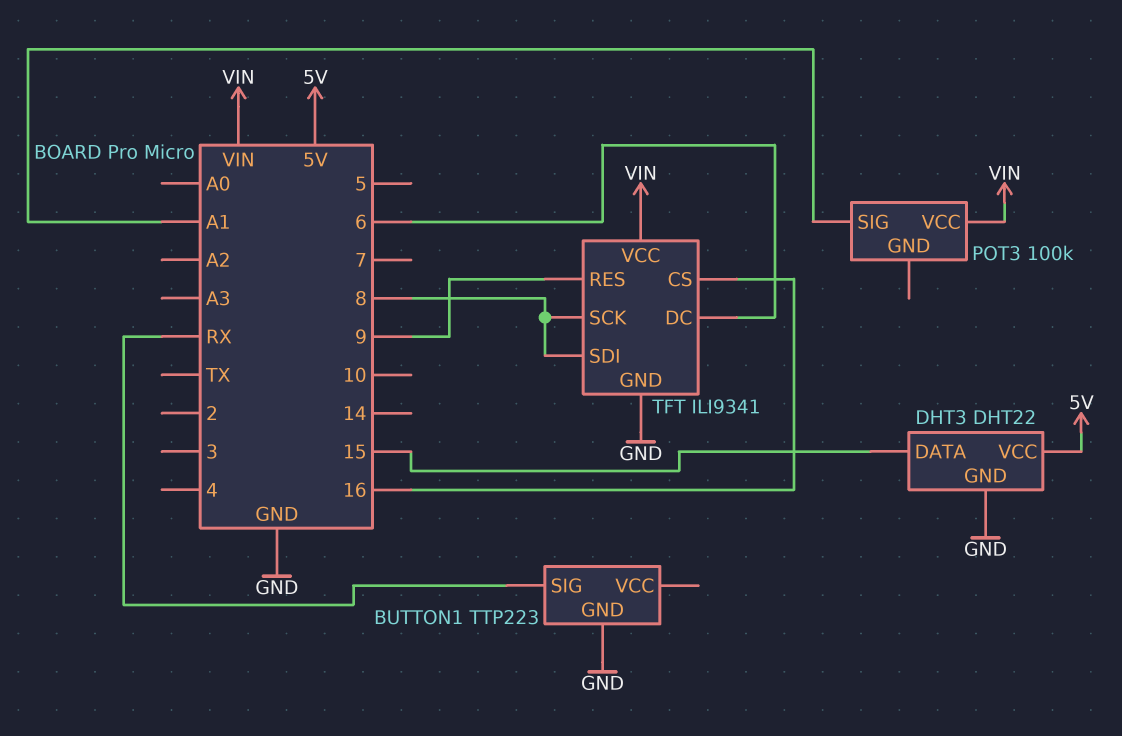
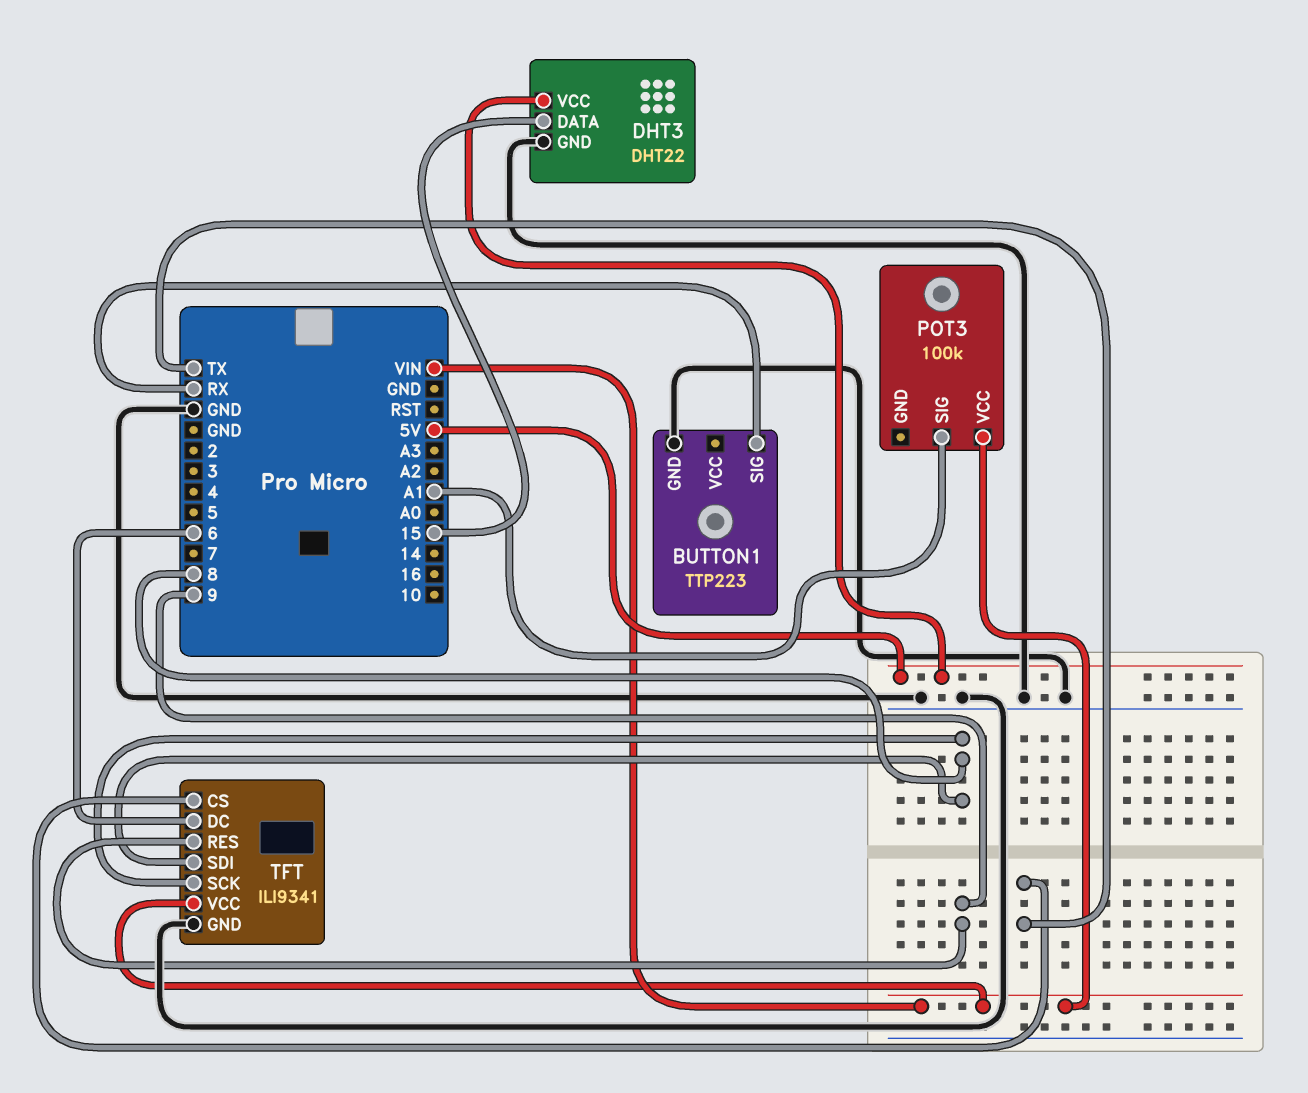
TFT pin CS: 16 -> TX

